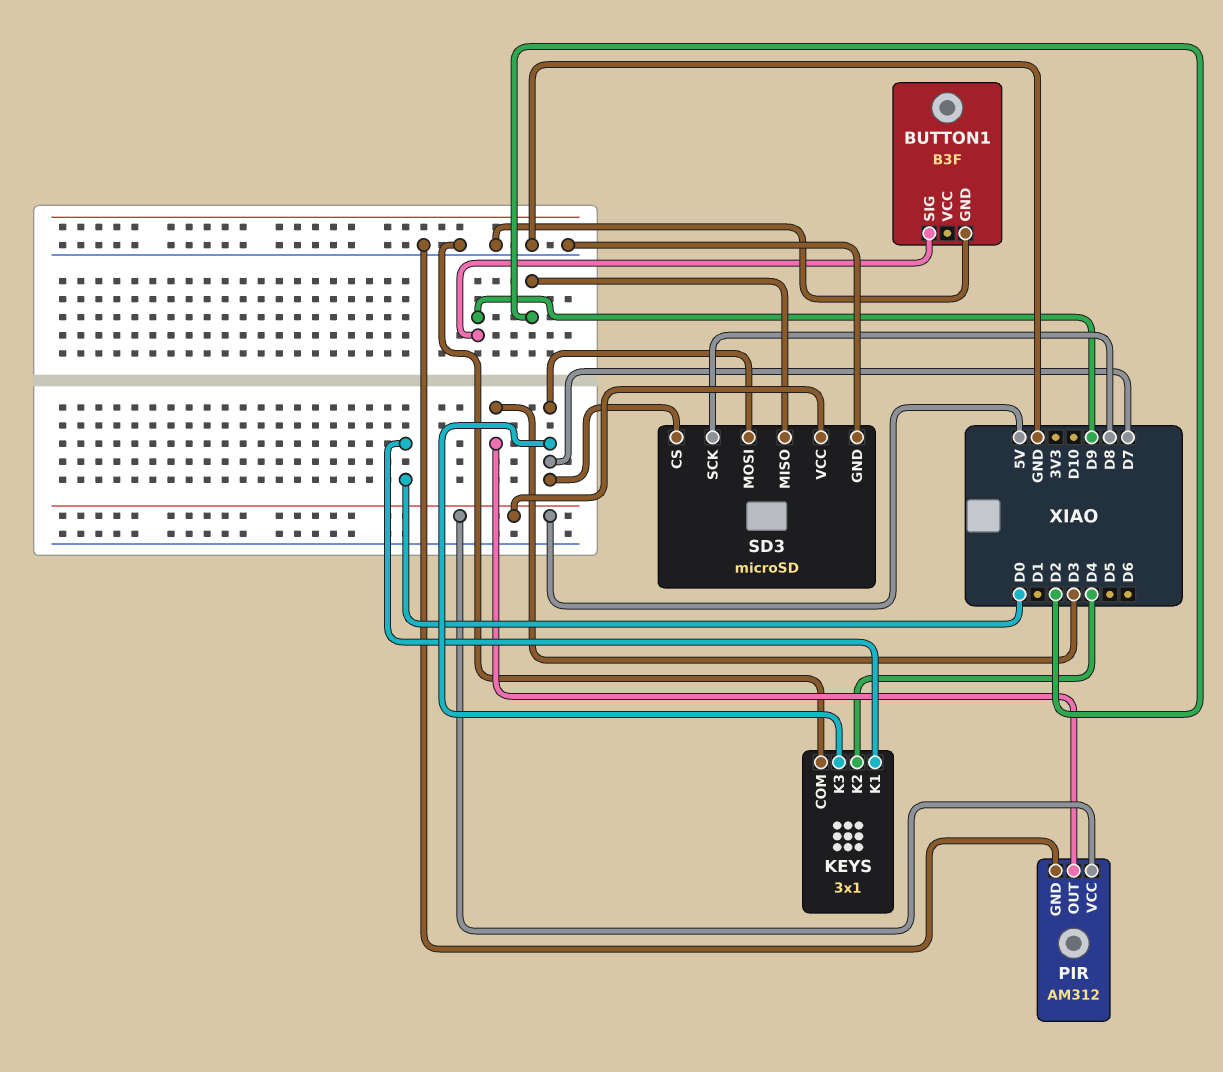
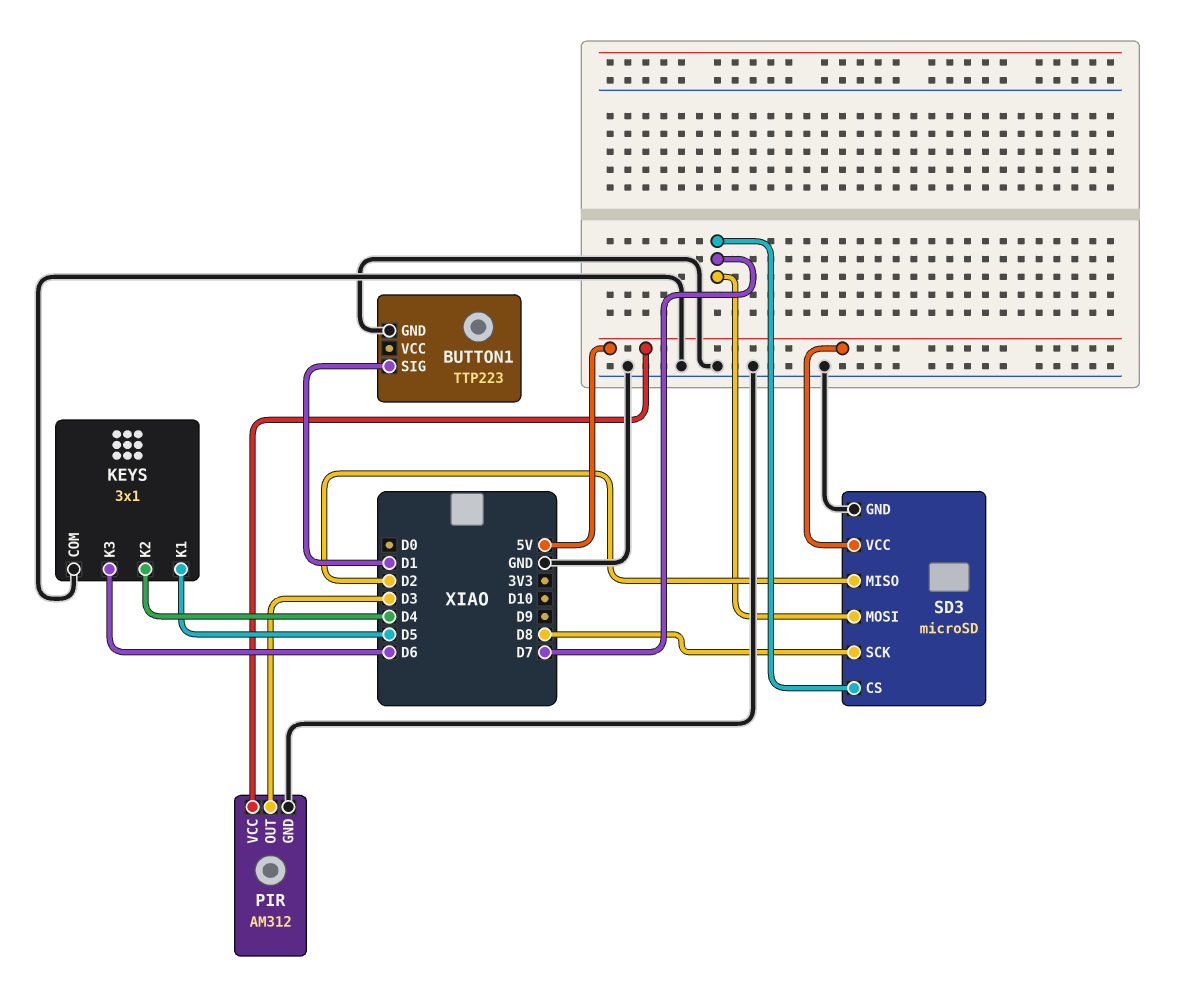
BUTTON1: B3F -> TTP223
BUTTON1 pin SIG: D9 -> D1
KEYS pin K1: D0 -> D5
KEYS pin K3: D7 -> D6

